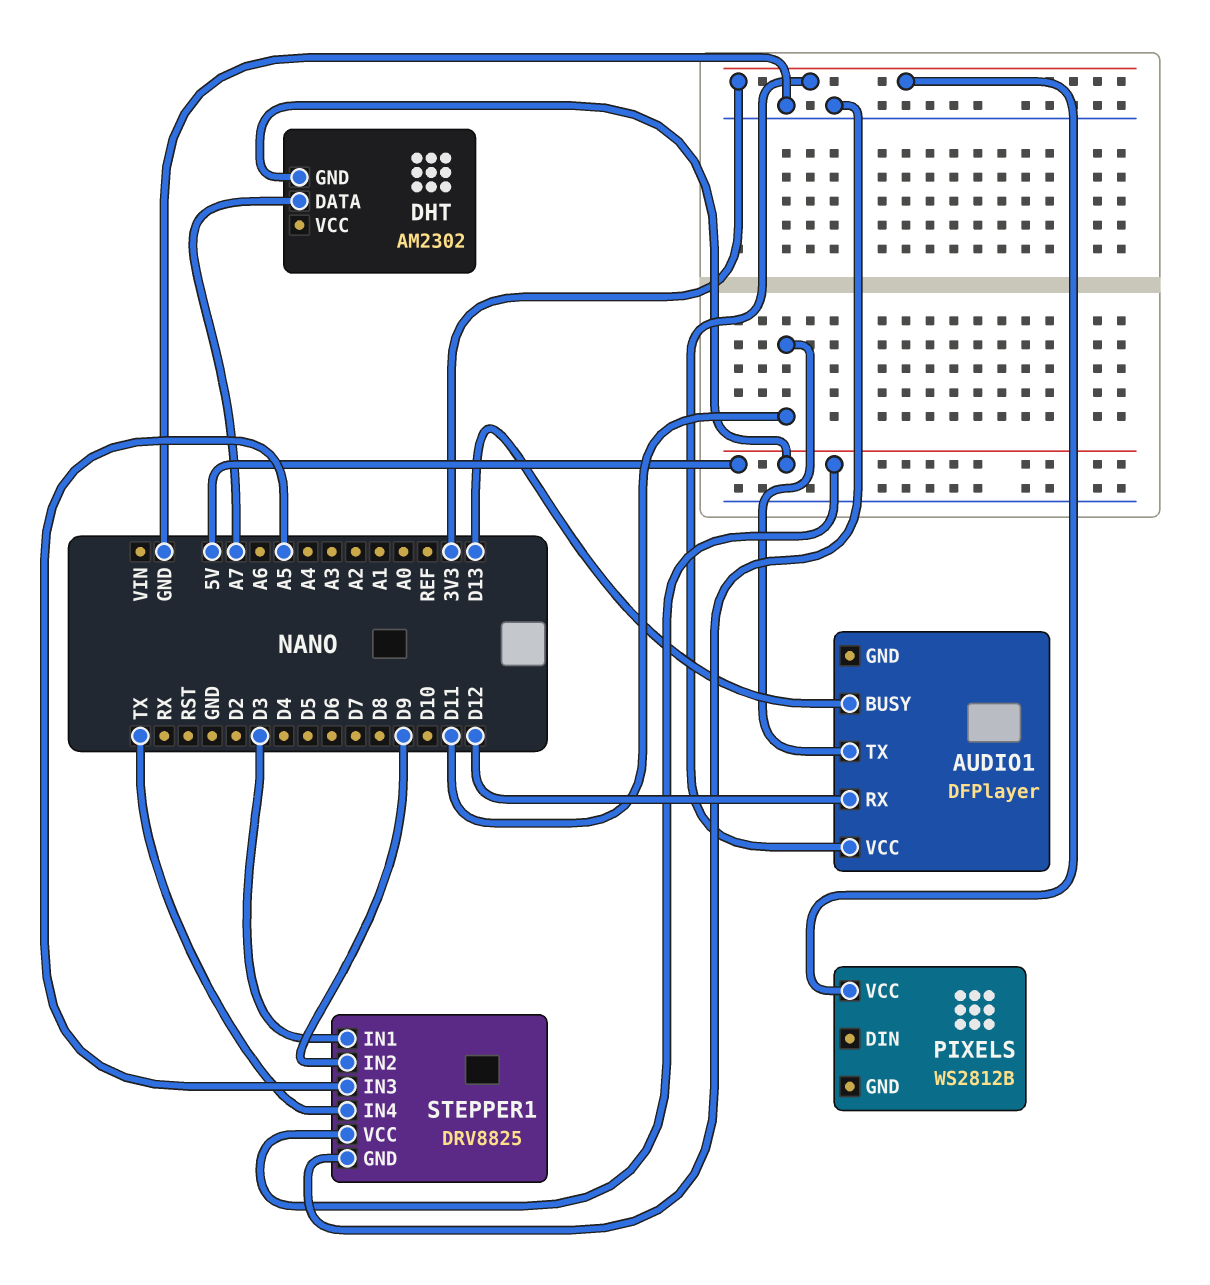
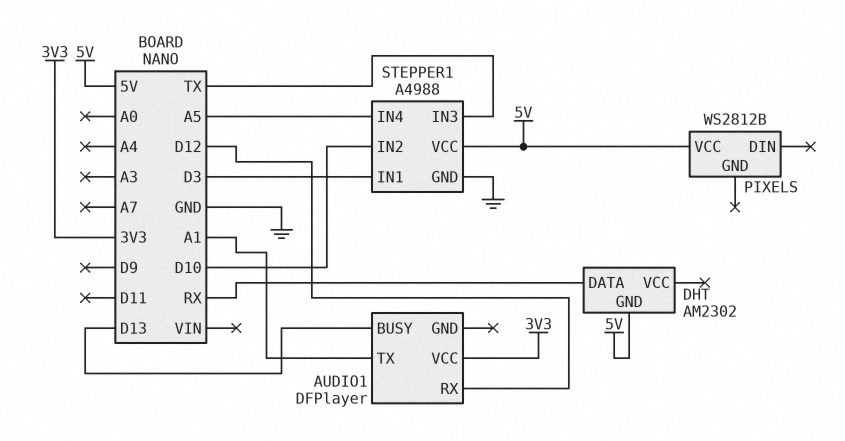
AUDIO1 pin TX: D11 -> A1
DHT pin DATA: A7 -> RX
PIXELS pin VCC: 3V3 -> 5V
STEPPER1: DRV8825 -> A4988
STEPPER1 pin IN2: D9 -> D10
STEPPER1 pin IN3: A5 -> TX
STEPPER1 pin IN4: TX -> A5

